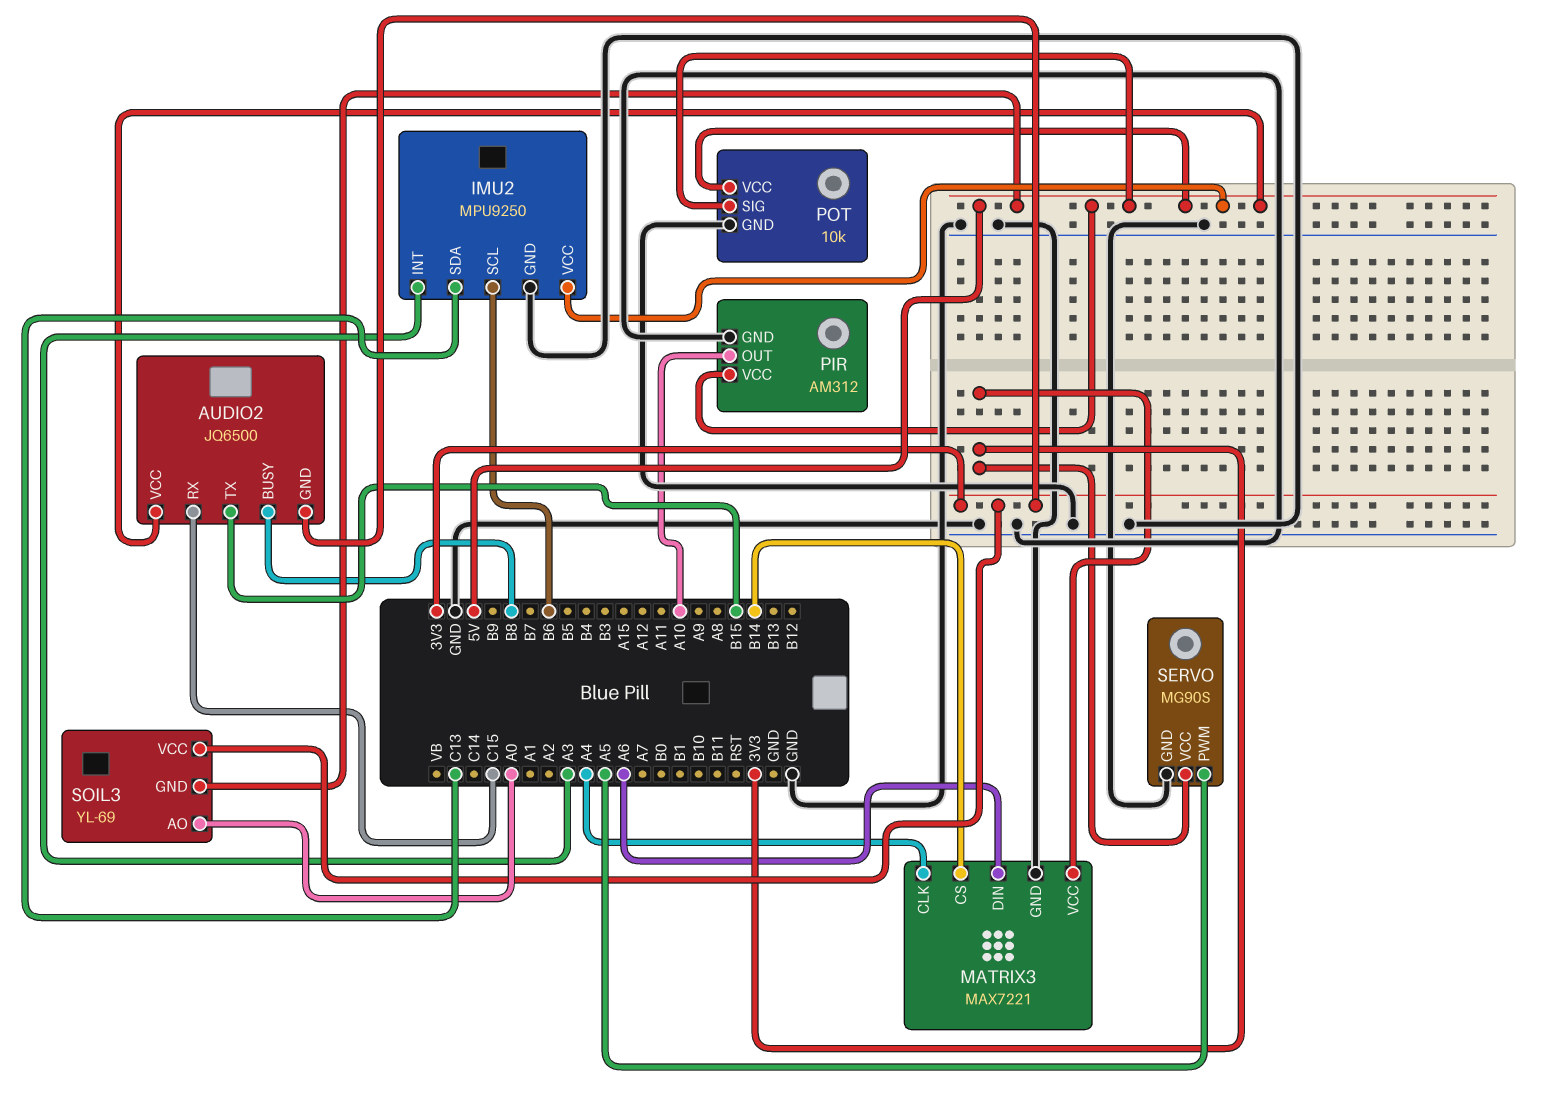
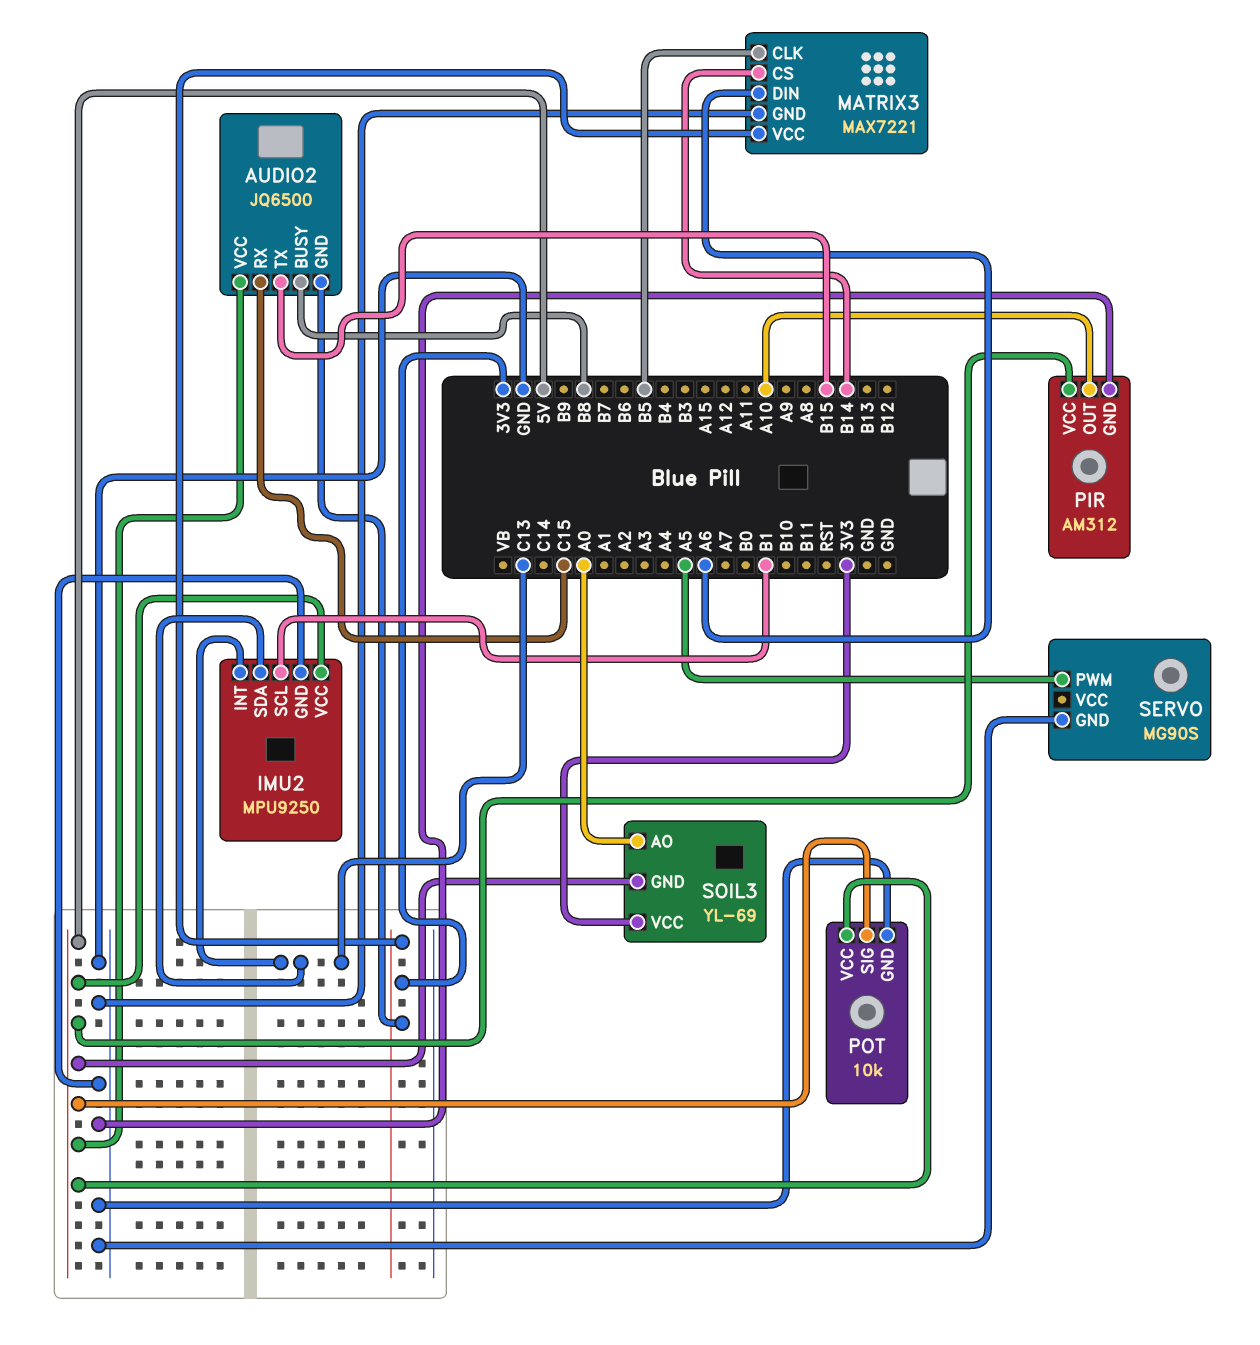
IMU2 pin INT: A3 -> C13
IMU2 pin SCL: B6 -> B1
MATRIX3 pin CLK: A4 -> B5
SERVO pin VCC: 3V3 -> none

